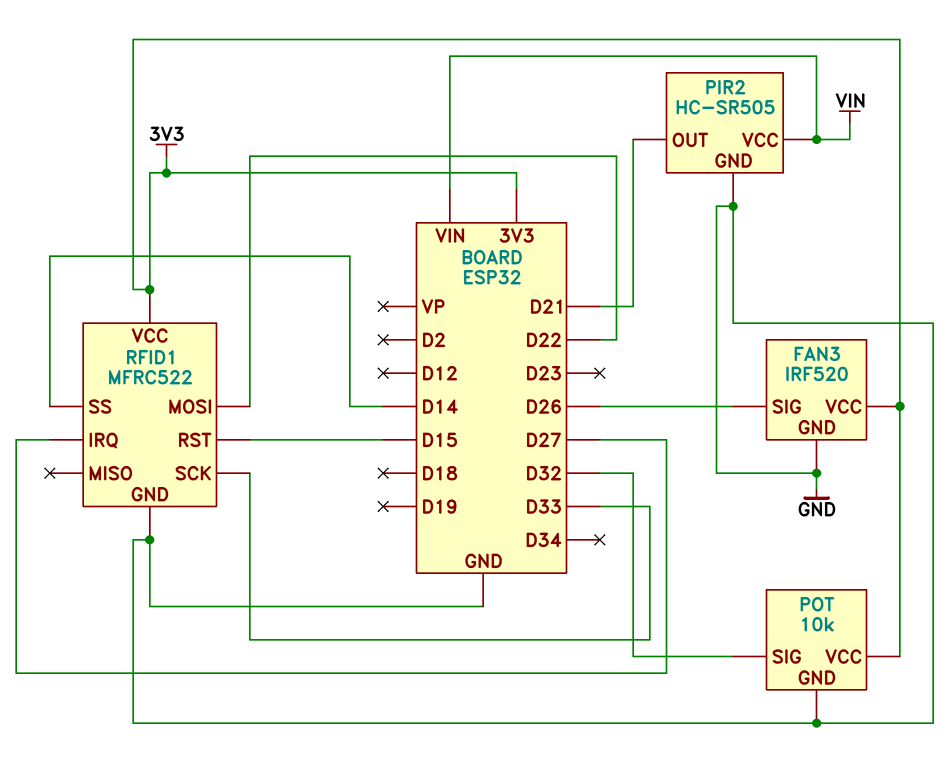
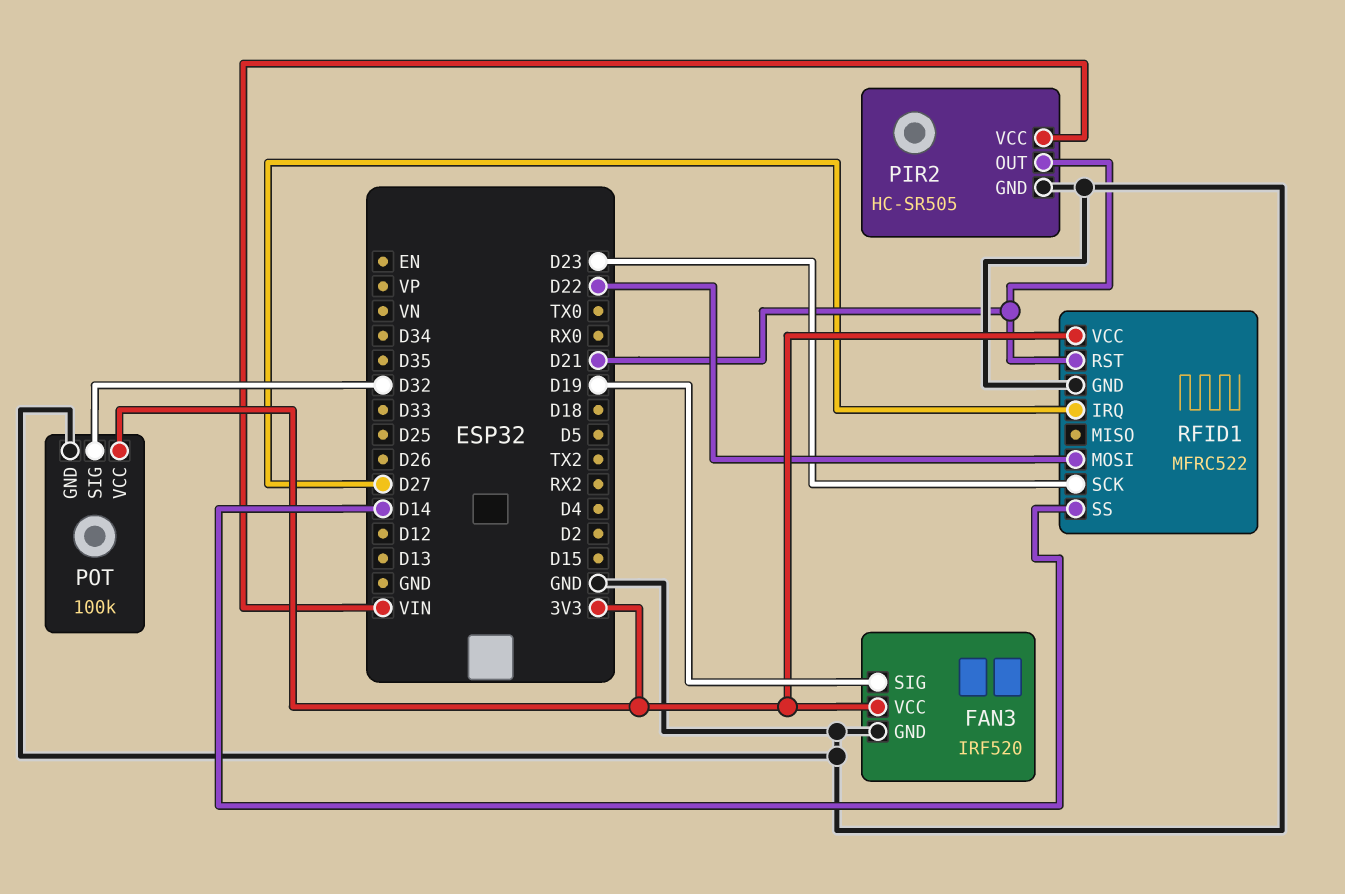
FAN3 pin SIG: D26 -> D19
POT: 10k -> 100k
RFID1 pin RST: D15 -> D21
RFID1 pin SCK: D33 -> D23

